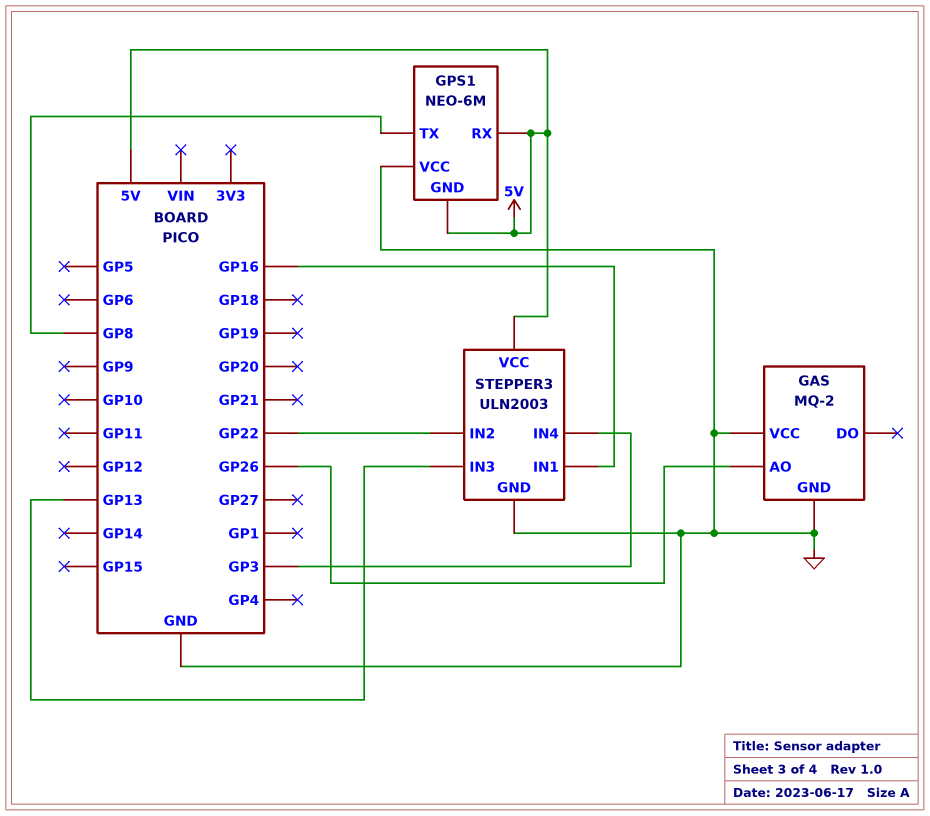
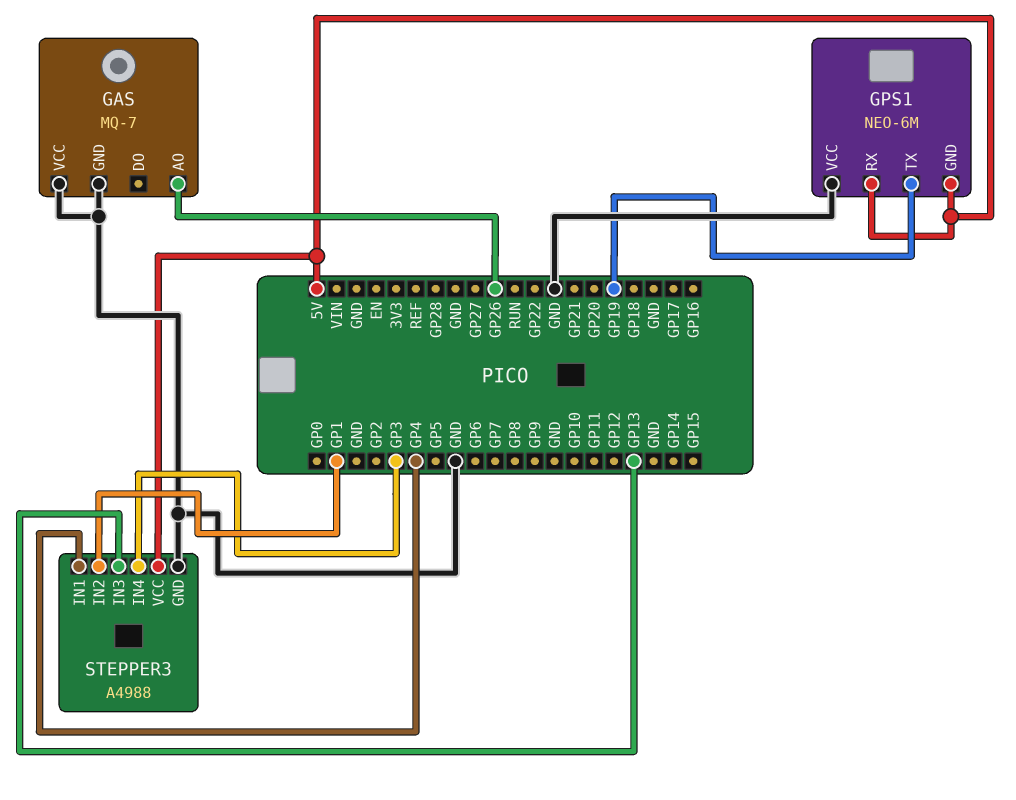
GAS: MQ-2 -> MQ-7
GPS1 pin TX: GP8 -> GP19
STEPPER3: ULN2003 -> A4988
STEPPER3 pin IN1: GP16 -> GP4
STEPPER3 pin IN2: GP22 -> GP1

